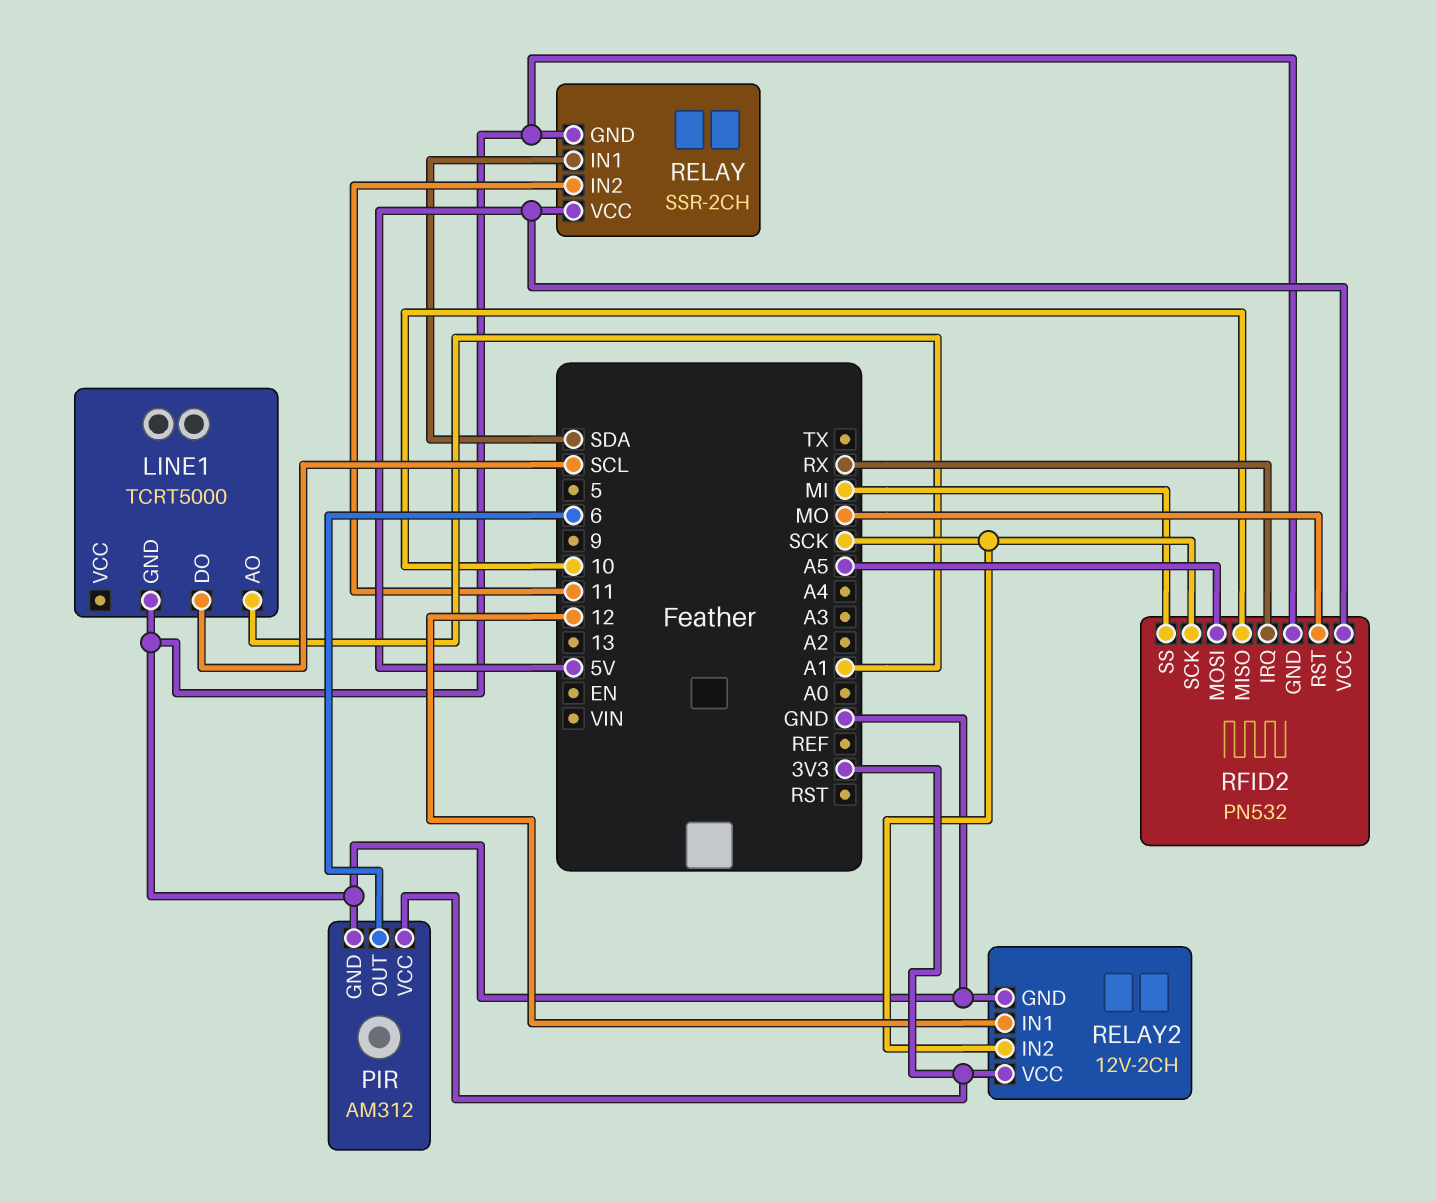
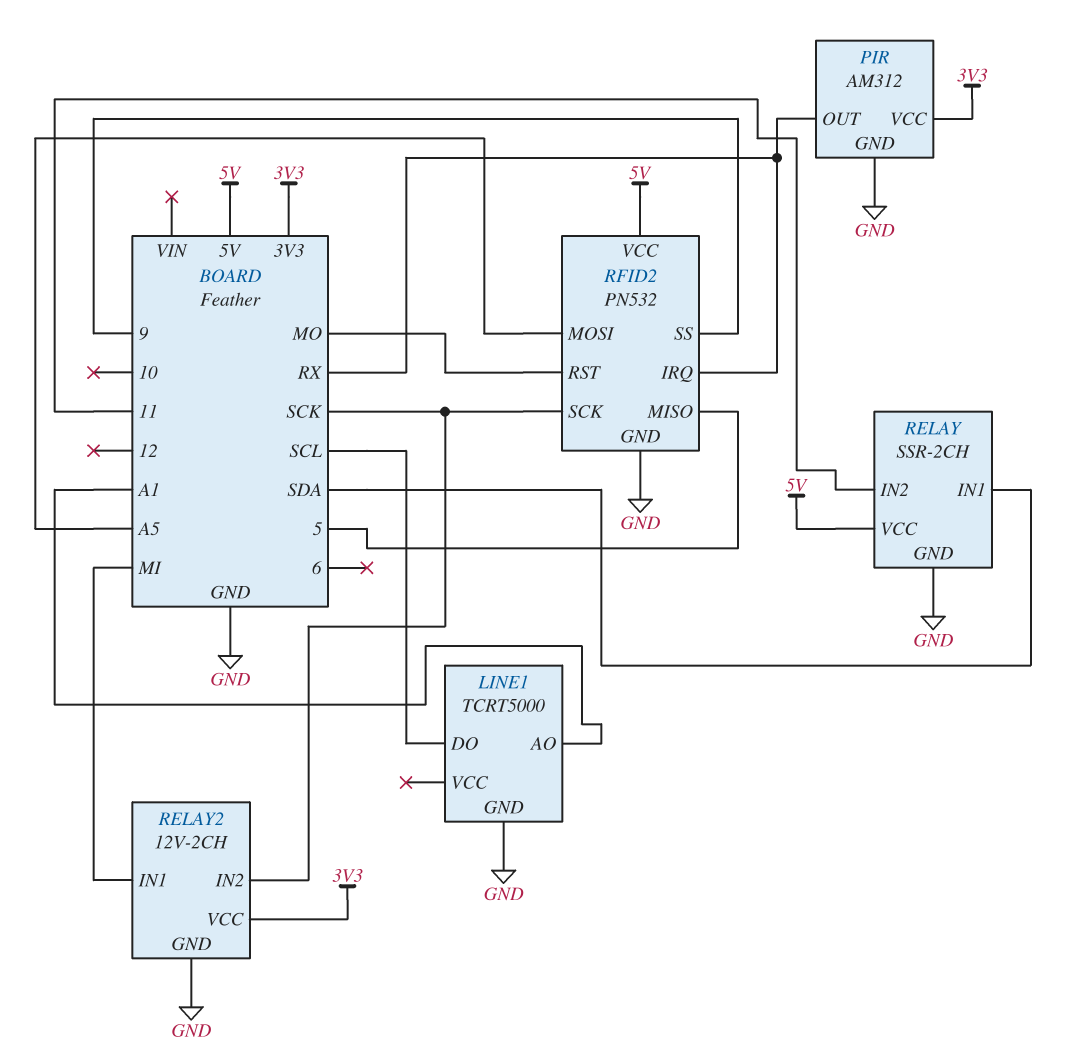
PIR pin OUT: 6 -> RX
RELAY2 pin IN1: 12 -> MI
RFID2 pin MISO: 10 -> 5
RFID2 pin SS: MI -> 9

